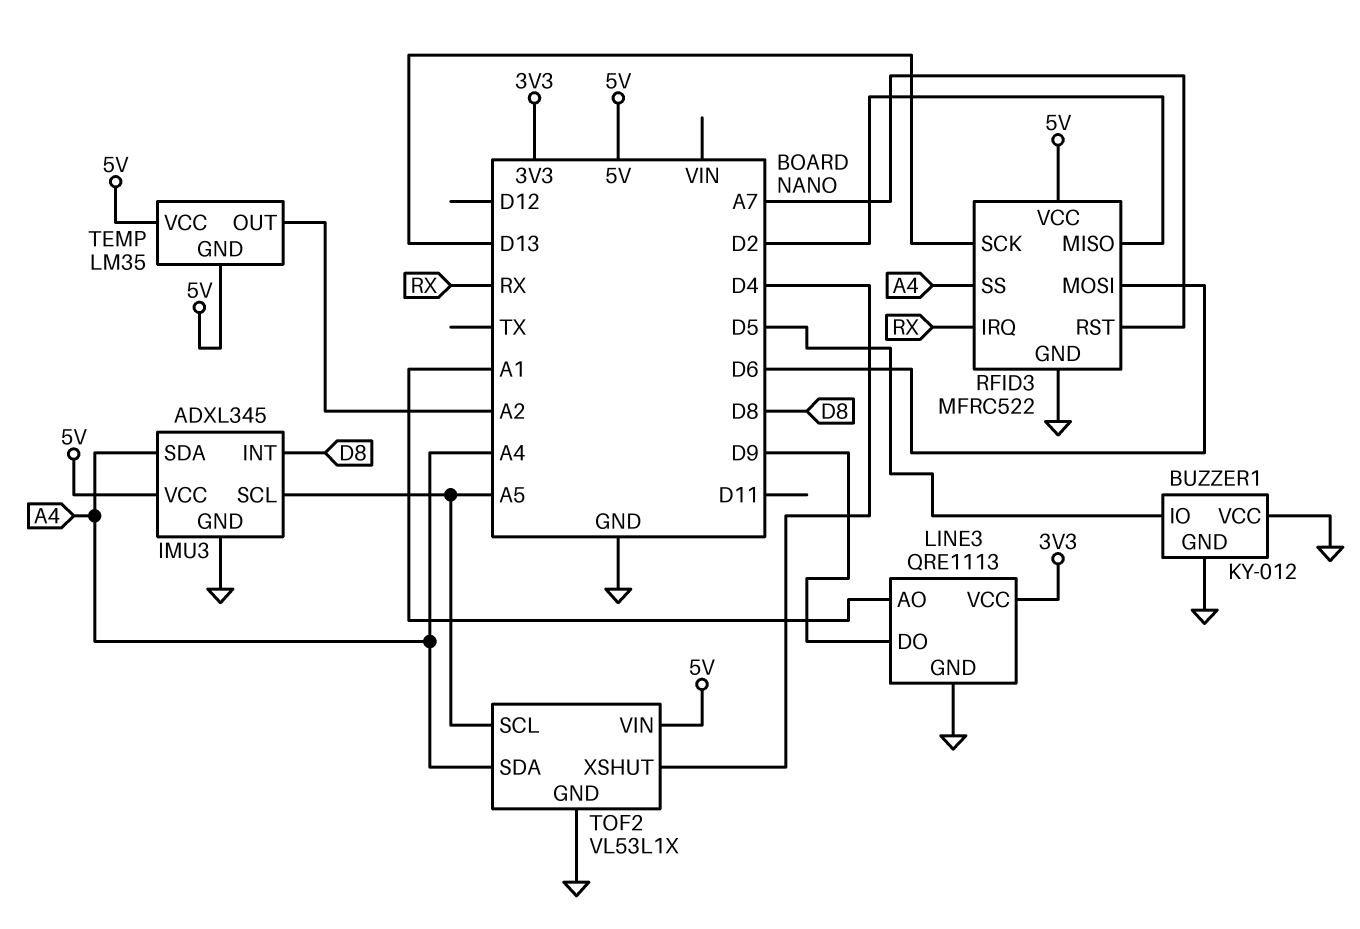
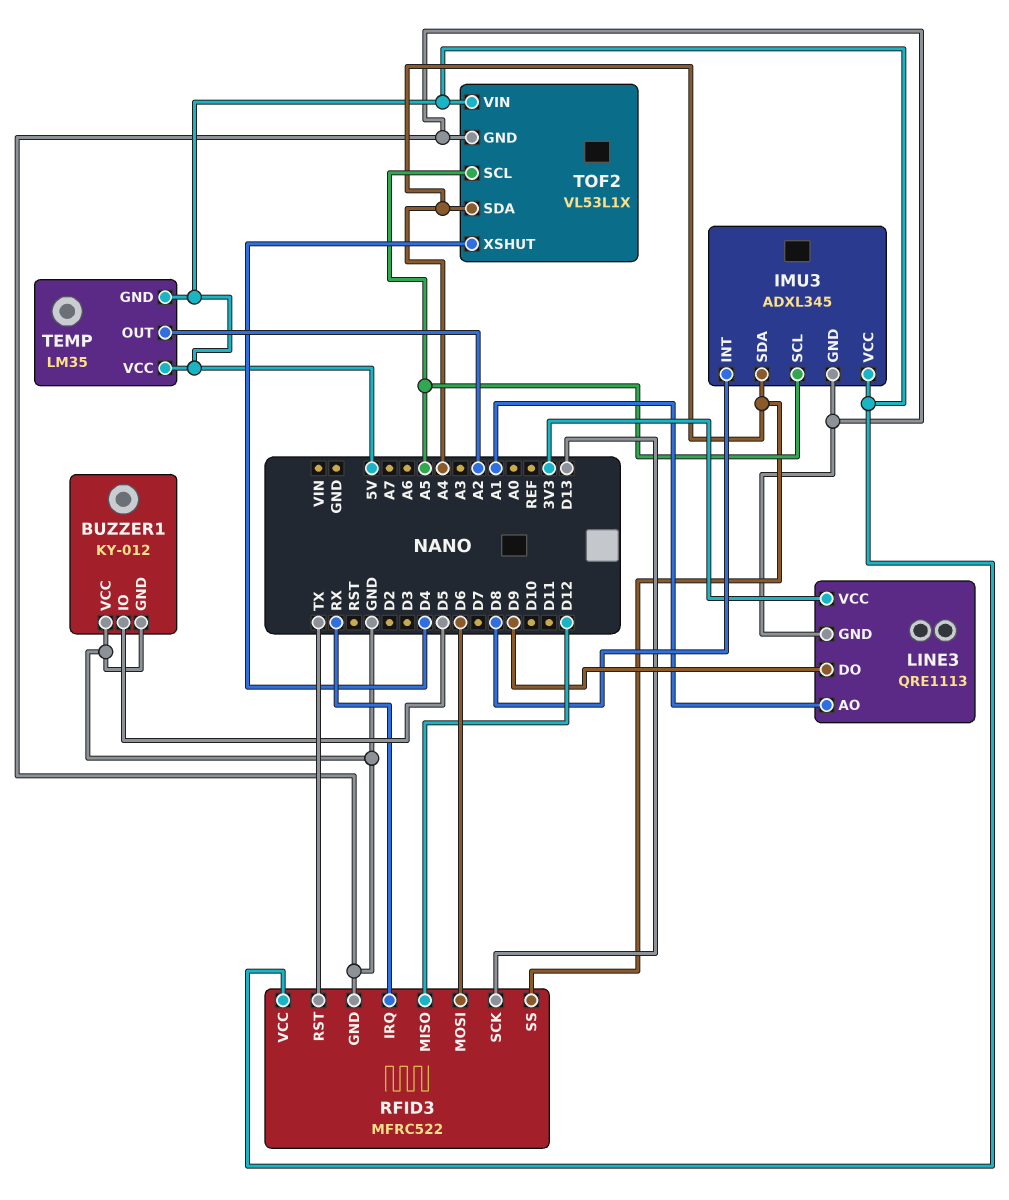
RFID3 pin MISO: D2 -> D12
RFID3 pin RST: A7 -> TX

